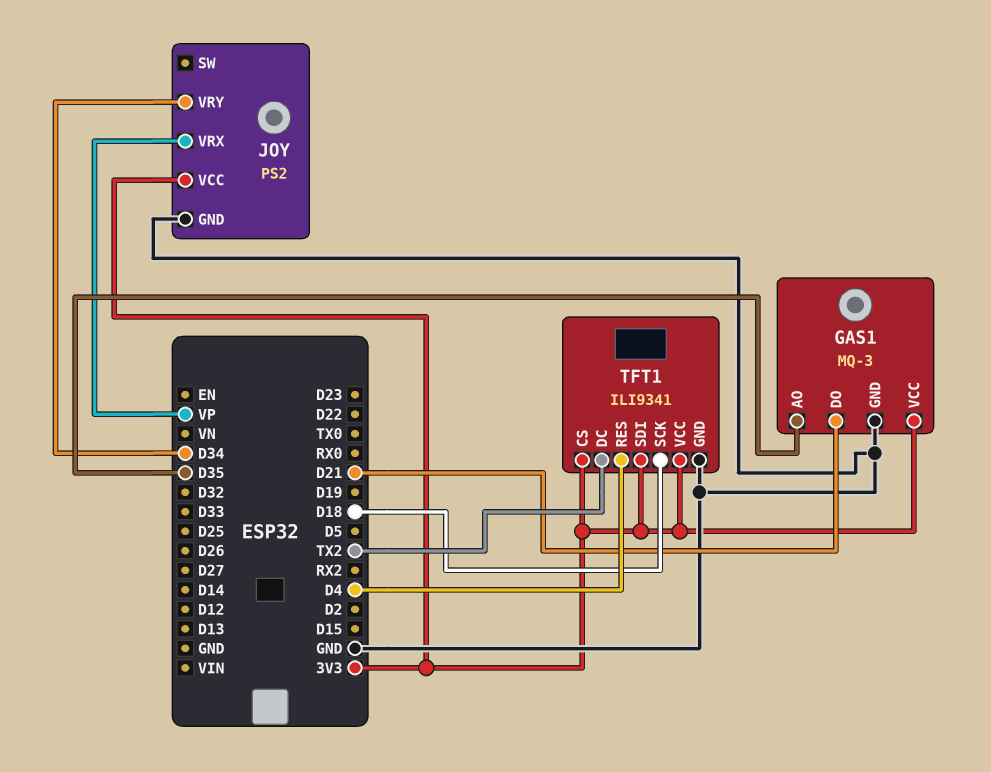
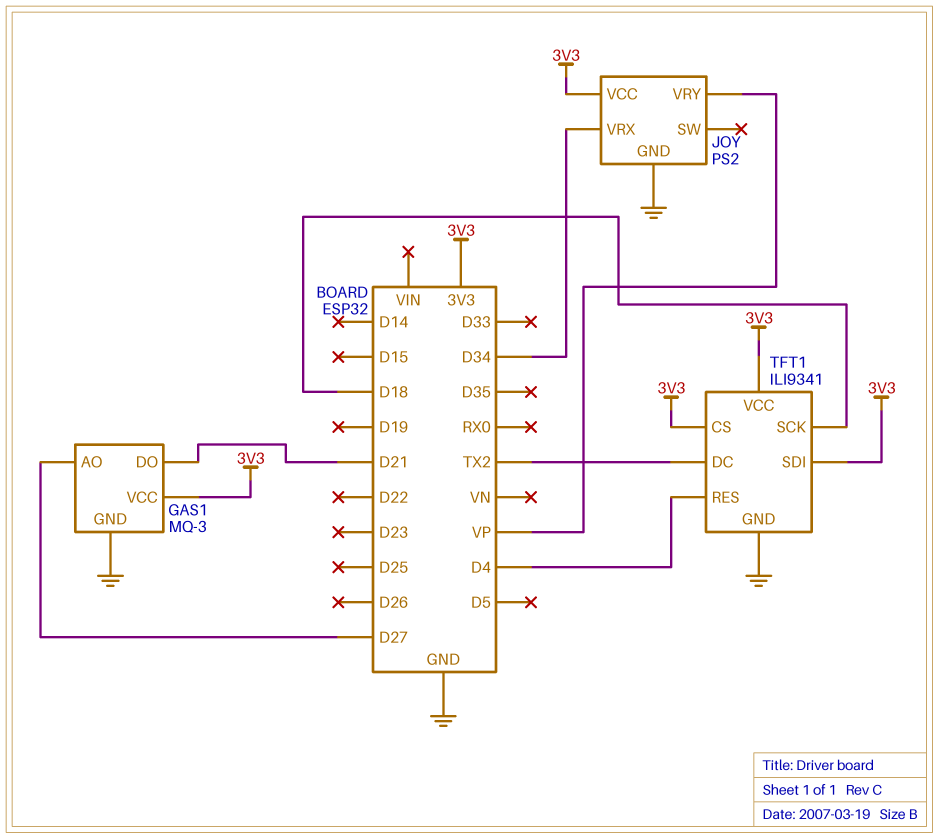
GAS1 pin AO: D35 -> D27
JOY pin VRX: VP -> D34
JOY pin VRY: D34 -> VP

